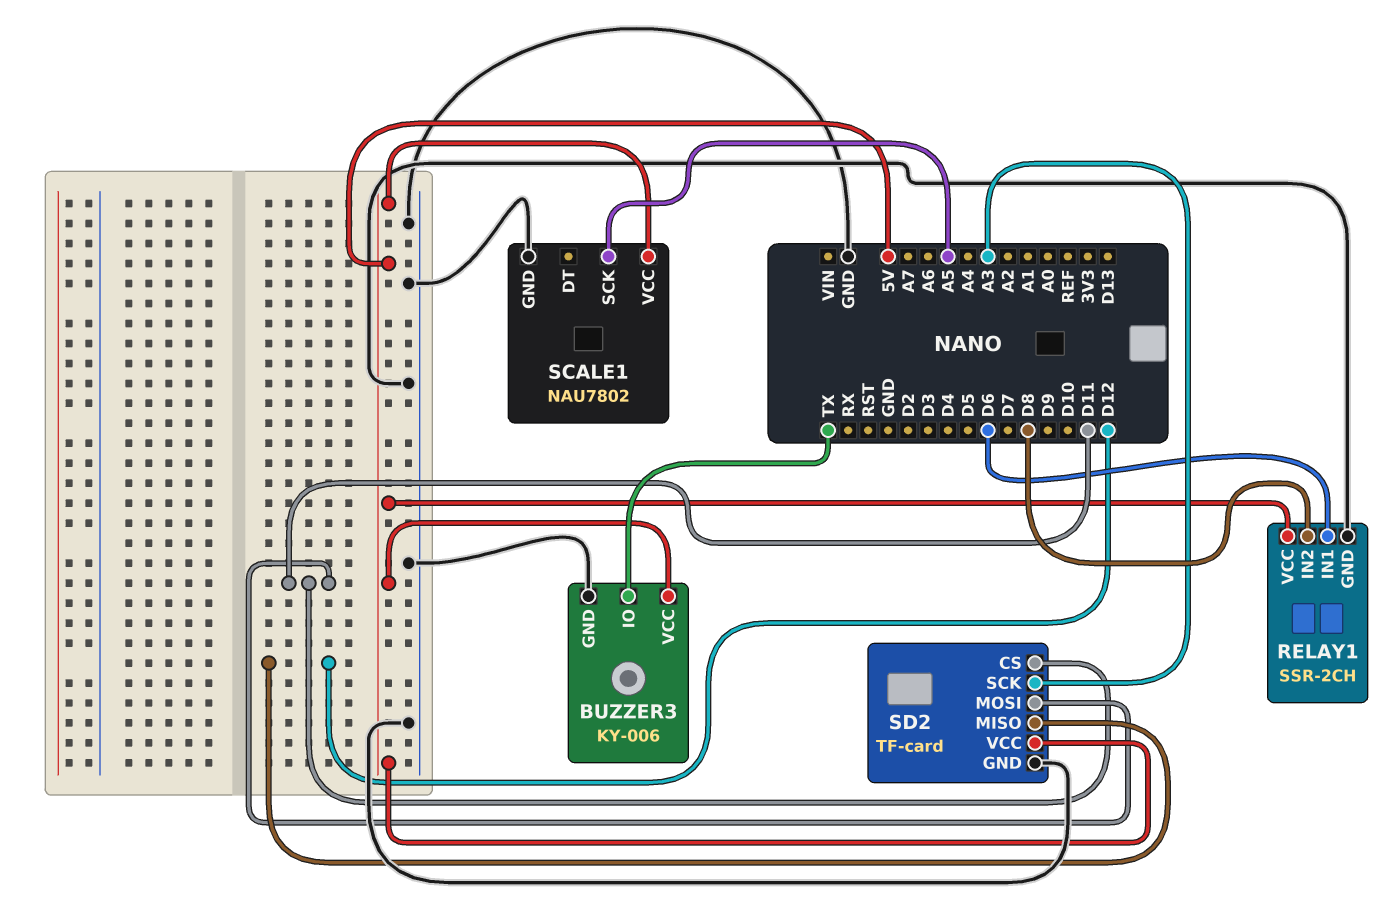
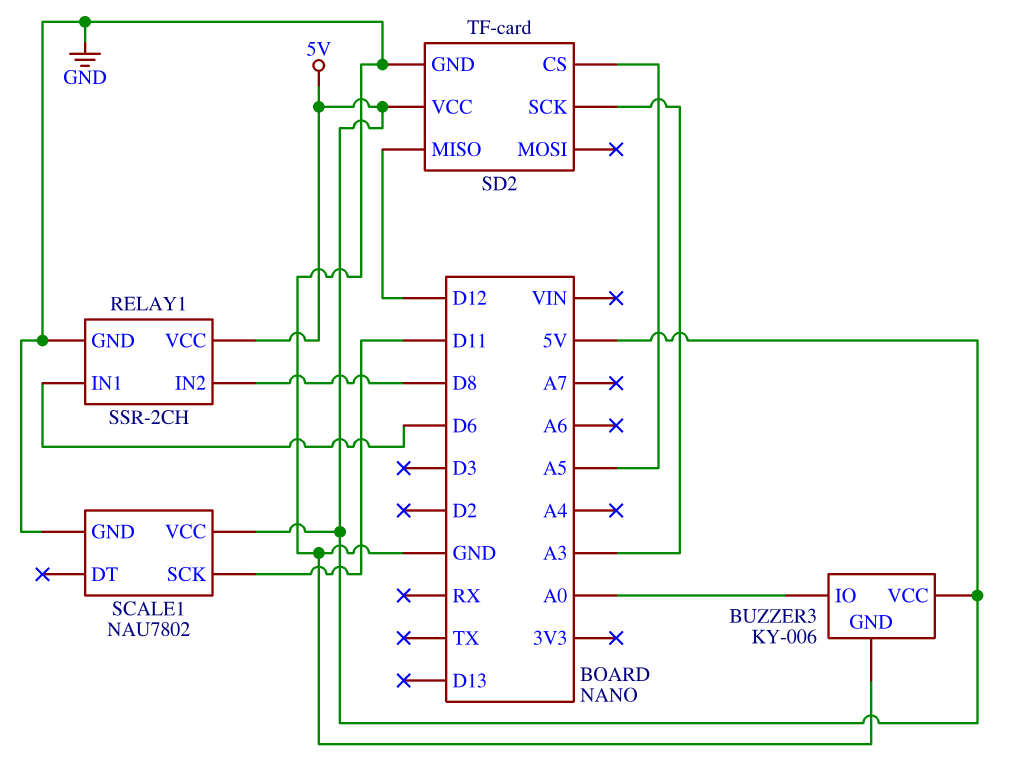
BUZZER3 pin IO: TX -> A0
SCALE1 pin SCK: A5 -> D11
SD2 pin CS: D11 -> A5
SD2 pin MOSI: D11 -> none

